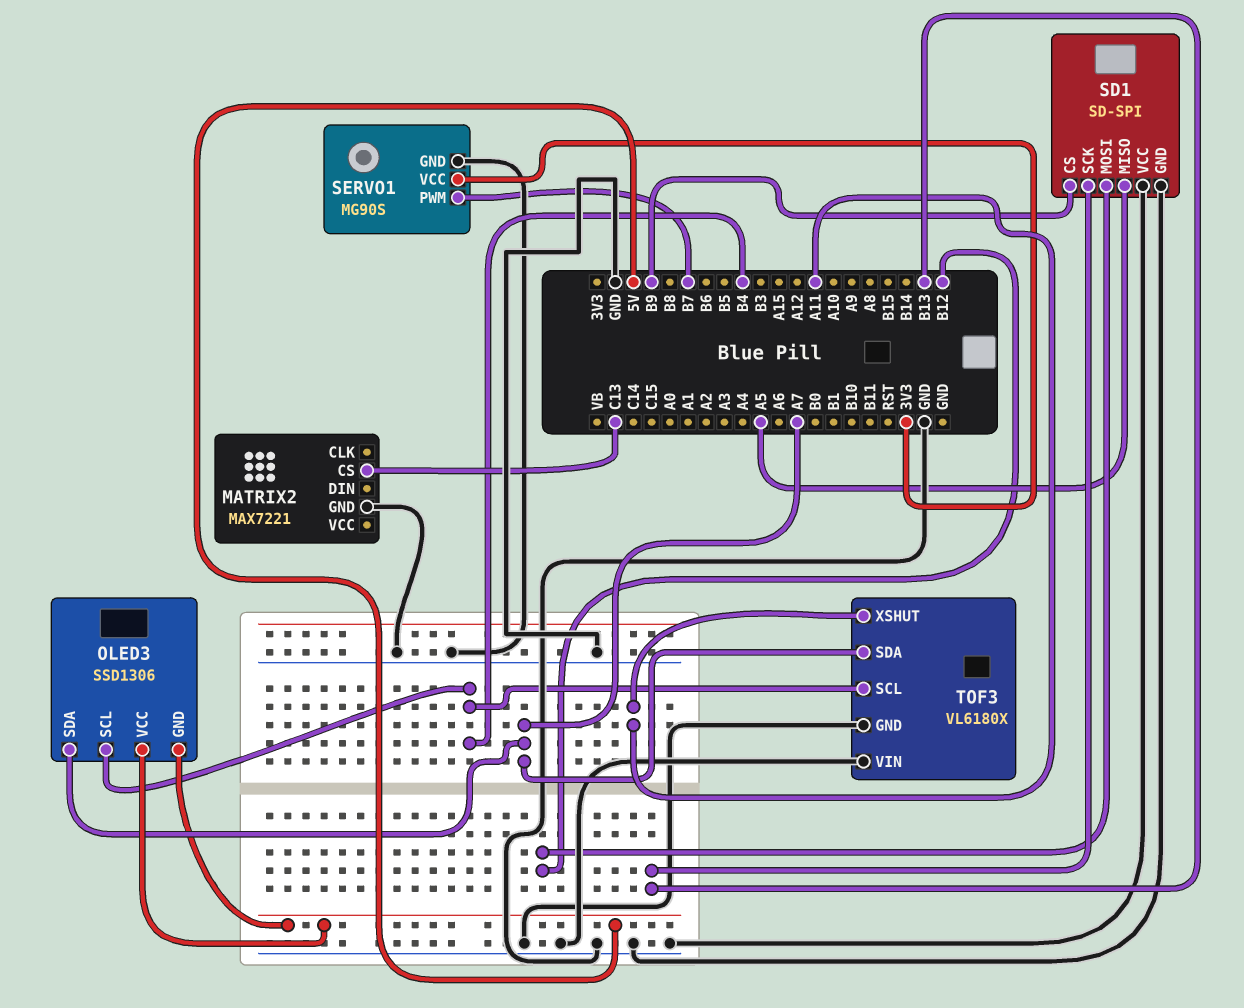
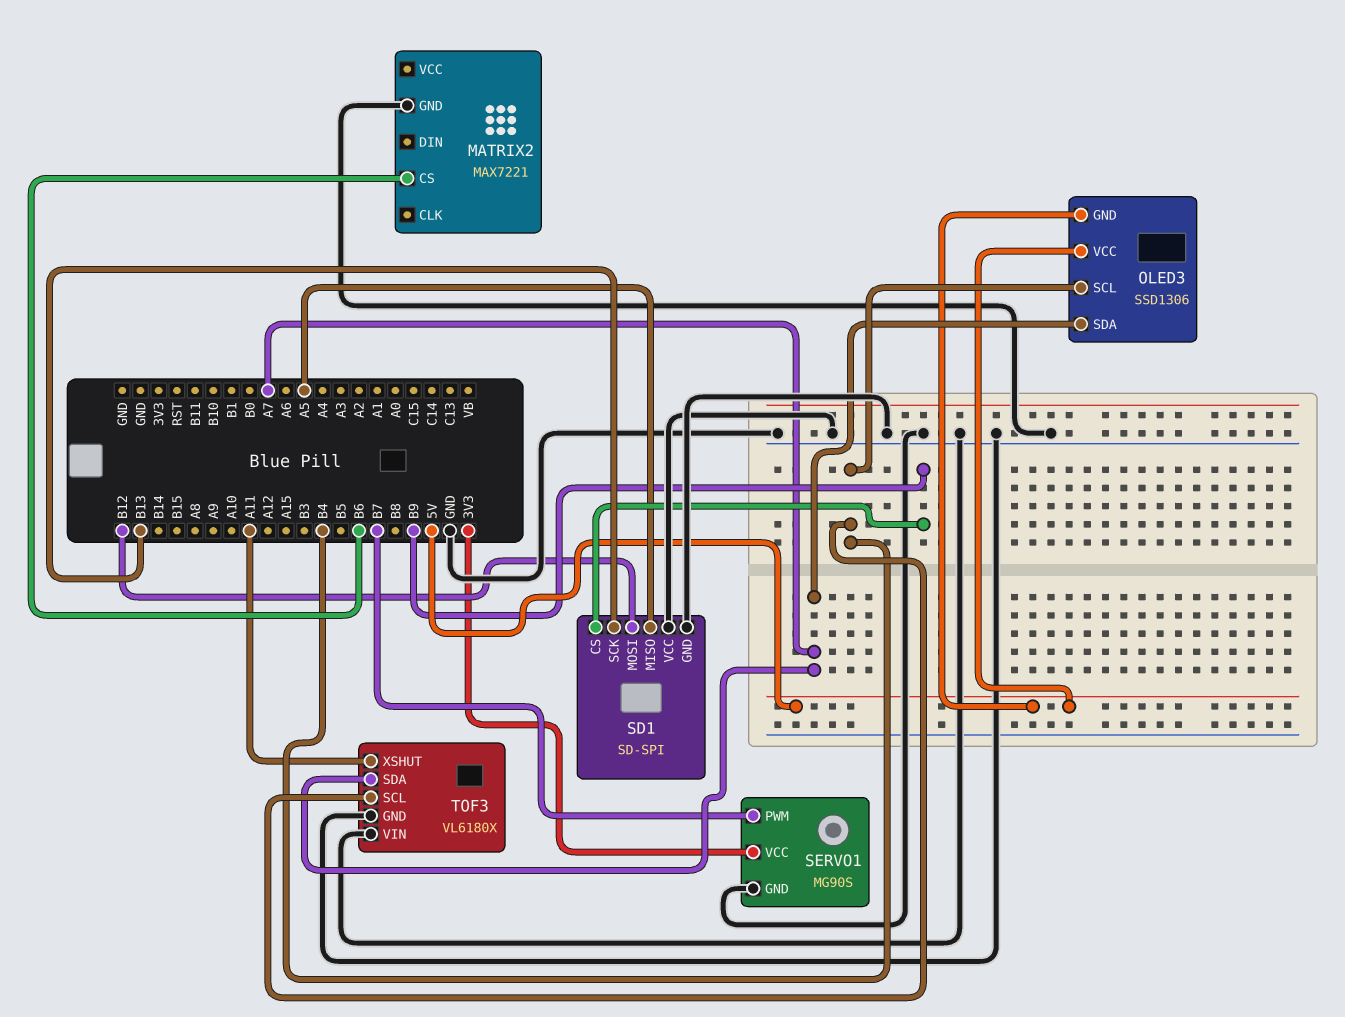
MATRIX2 pin CS: C13 -> B6

